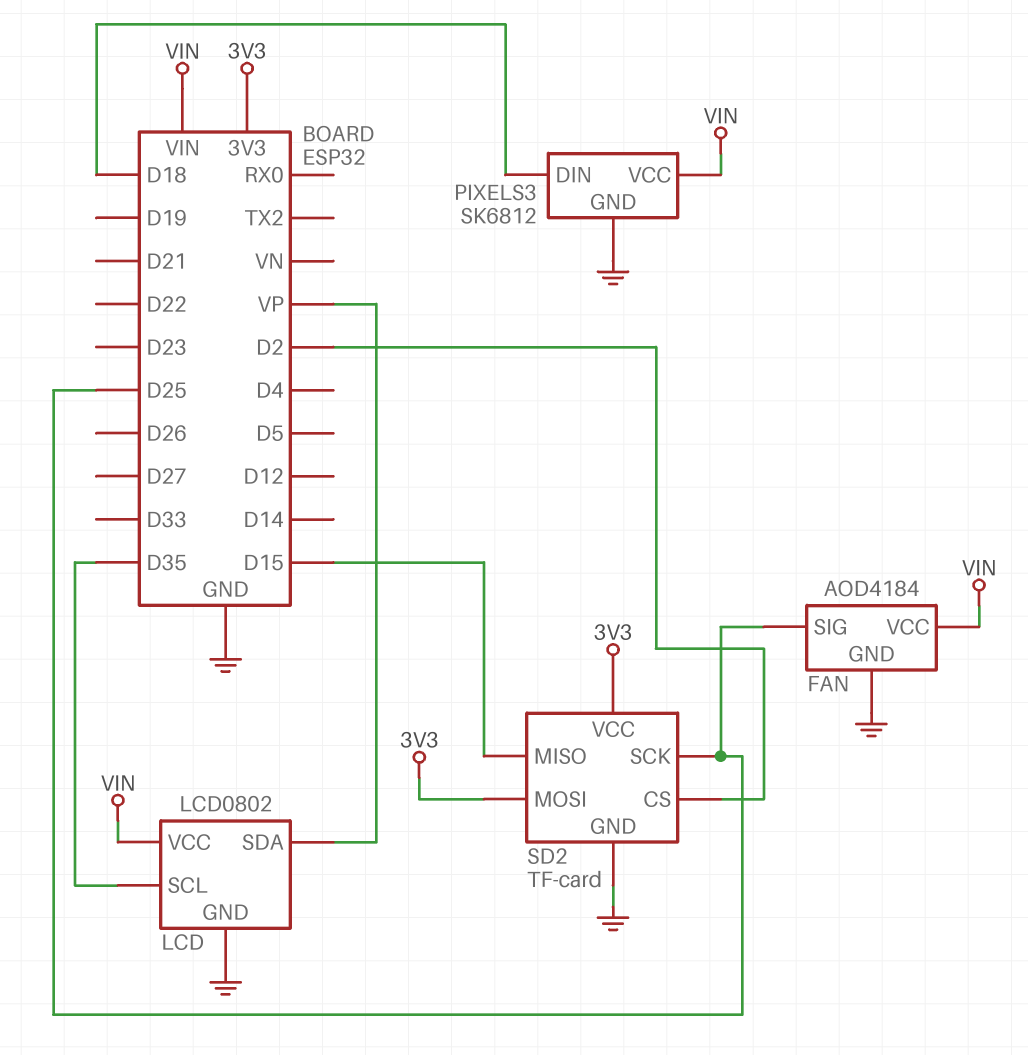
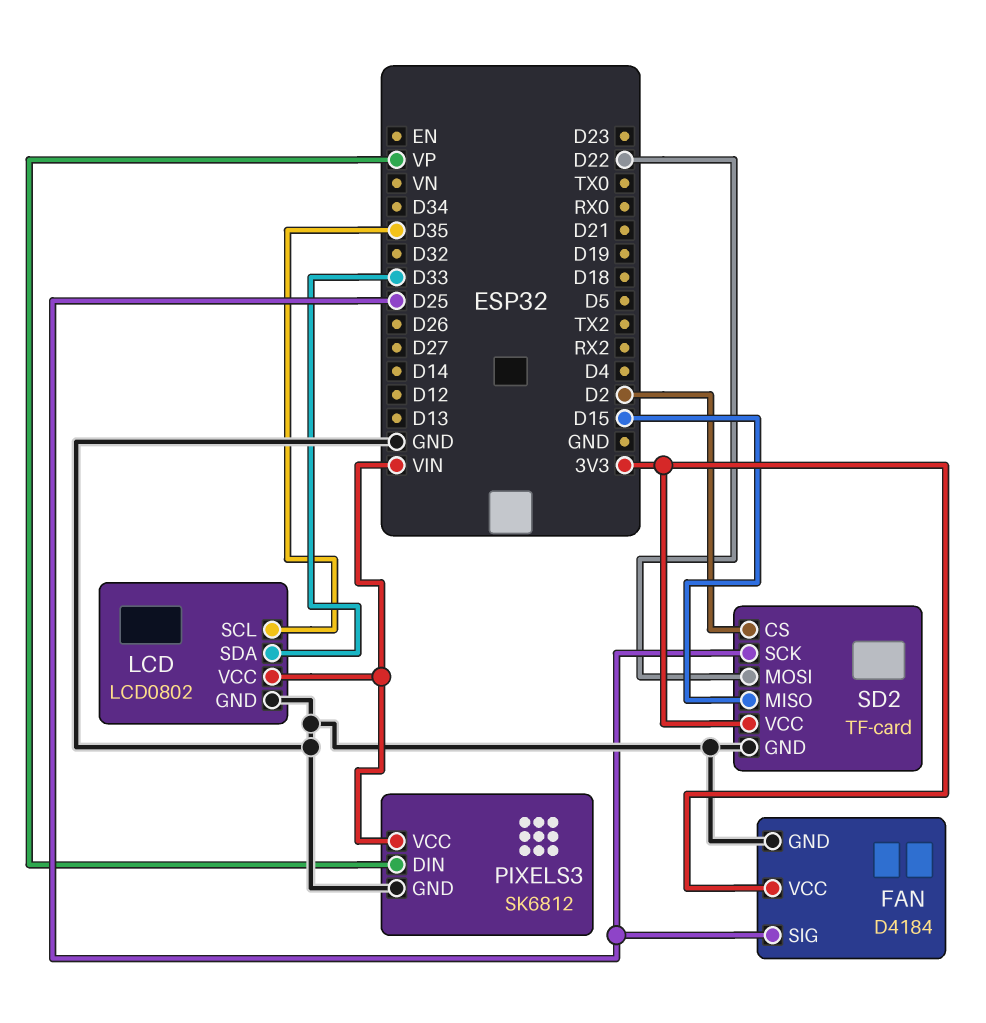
FAN: AOD4184 -> D4184
FAN pin VCC: VIN -> 3V3
LCD pin SDA: VP -> D33
PIXELS3 pin DIN: D18 -> VP
SD2 pin MOSI: 3V3 -> D22

